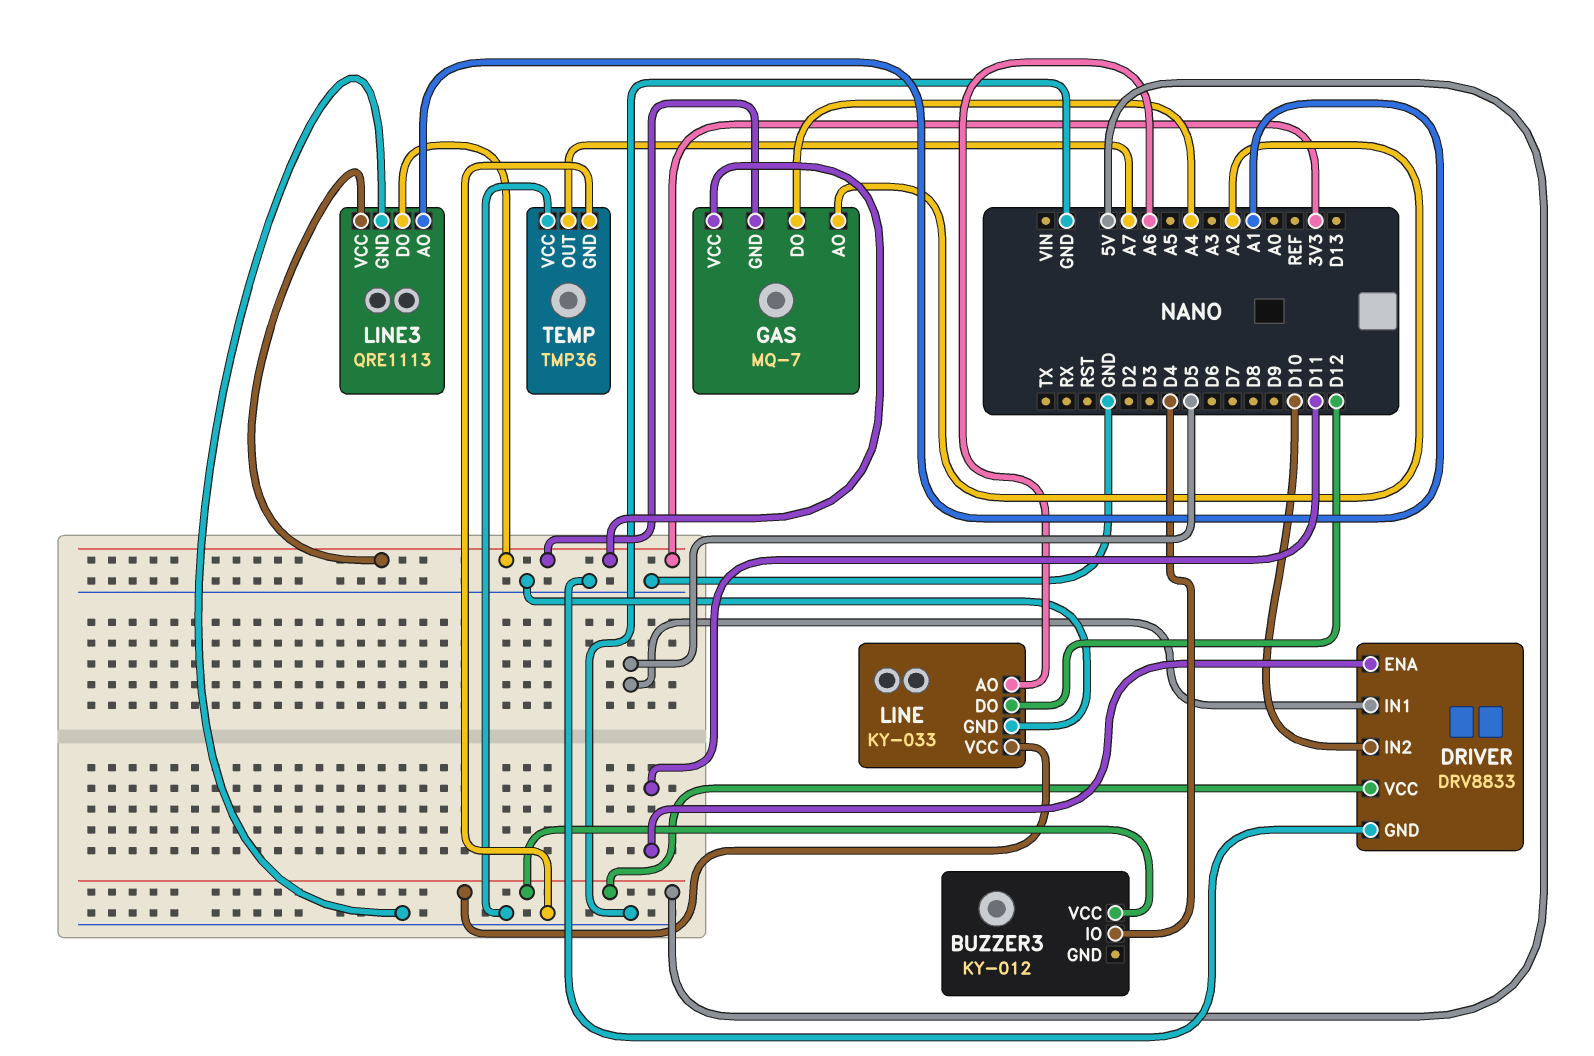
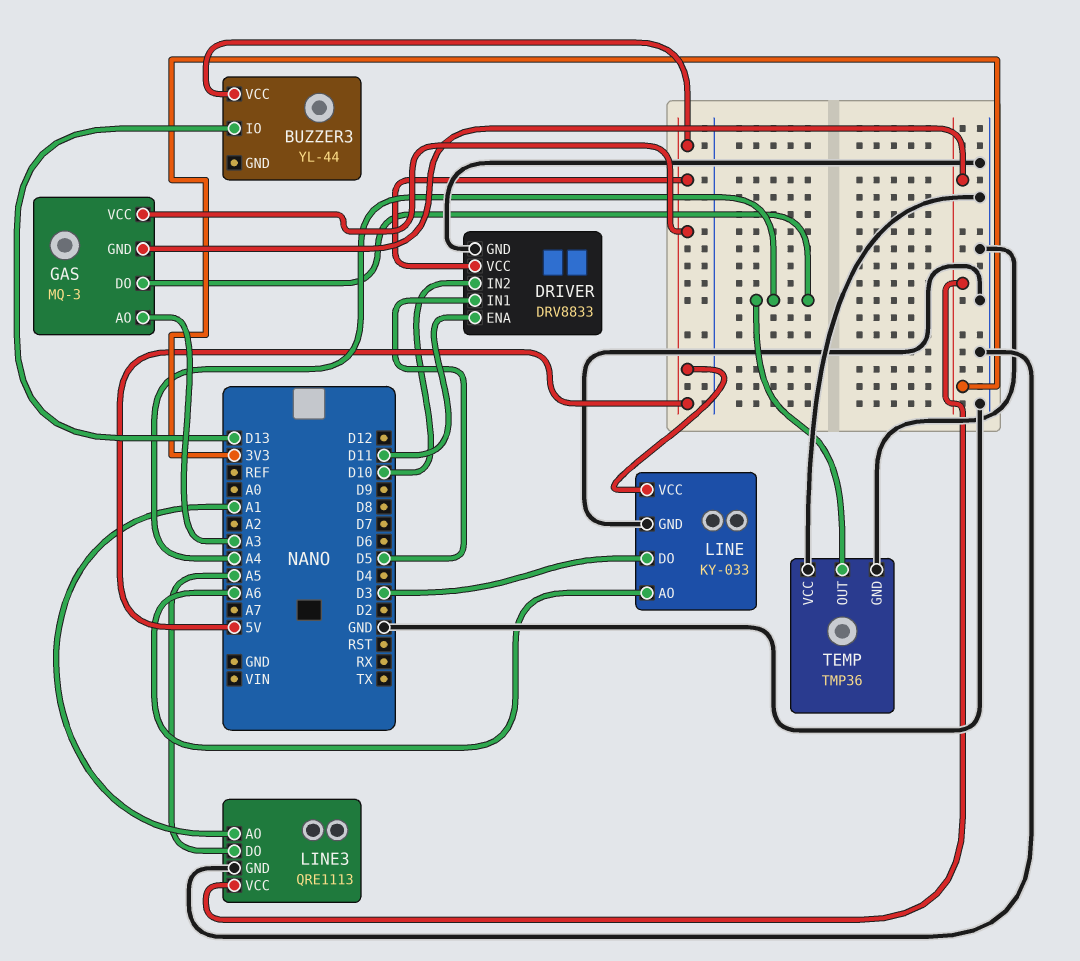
BUZZER3: KY-012 -> YL-44
BUZZER3 pin IO: D4 -> D13
GAS: MQ-7 -> MQ-3
GAS pin AO: A2 -> A3
GAS pin VCC: 3V3 -> 5V
LINE pin DO: D12 -> D3
LINE3 pin DO: 3V3 -> A5
TEMP pin OUT: A7 -> A4

